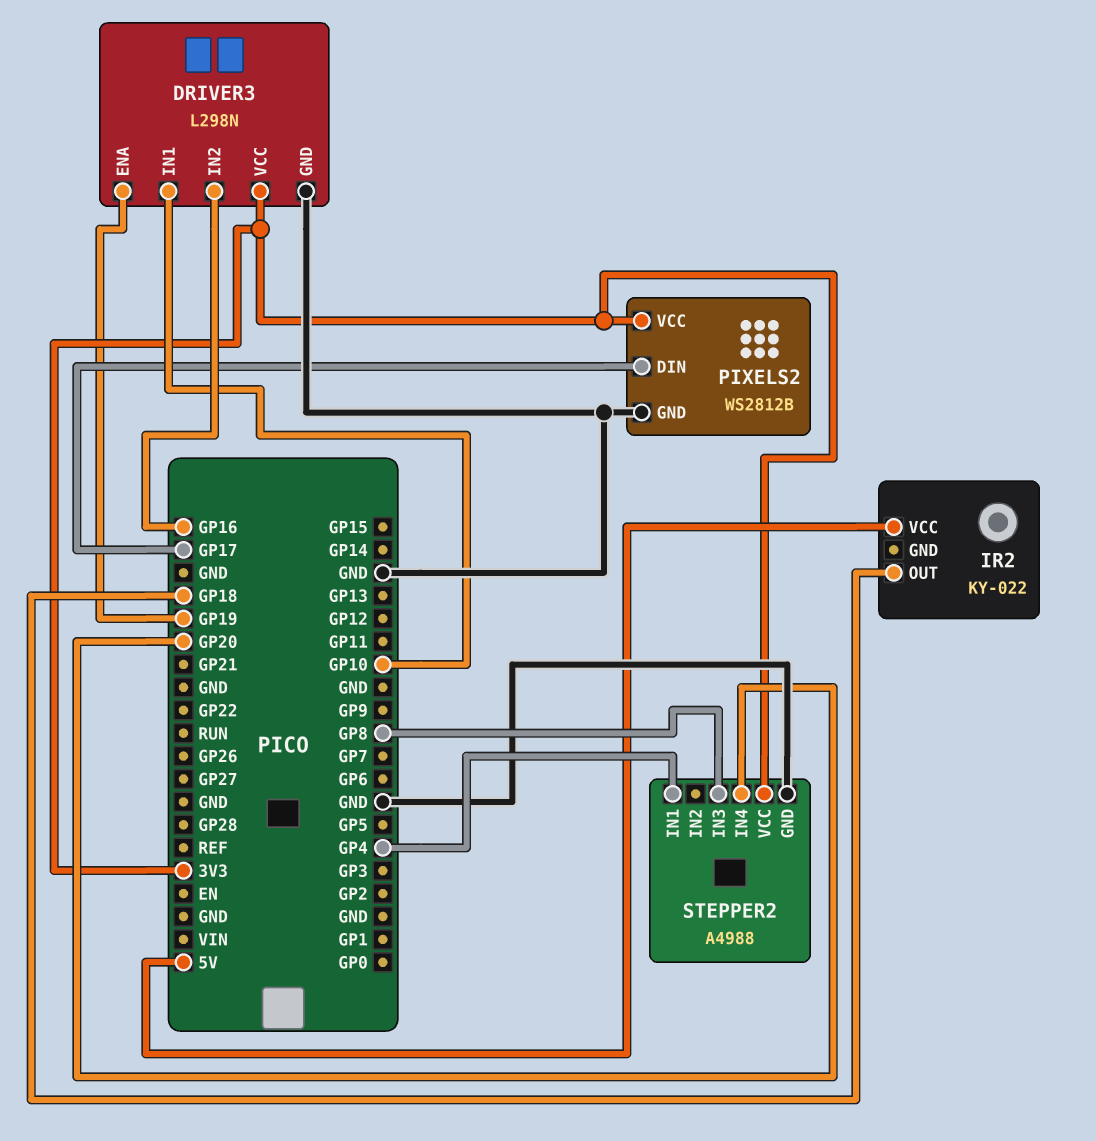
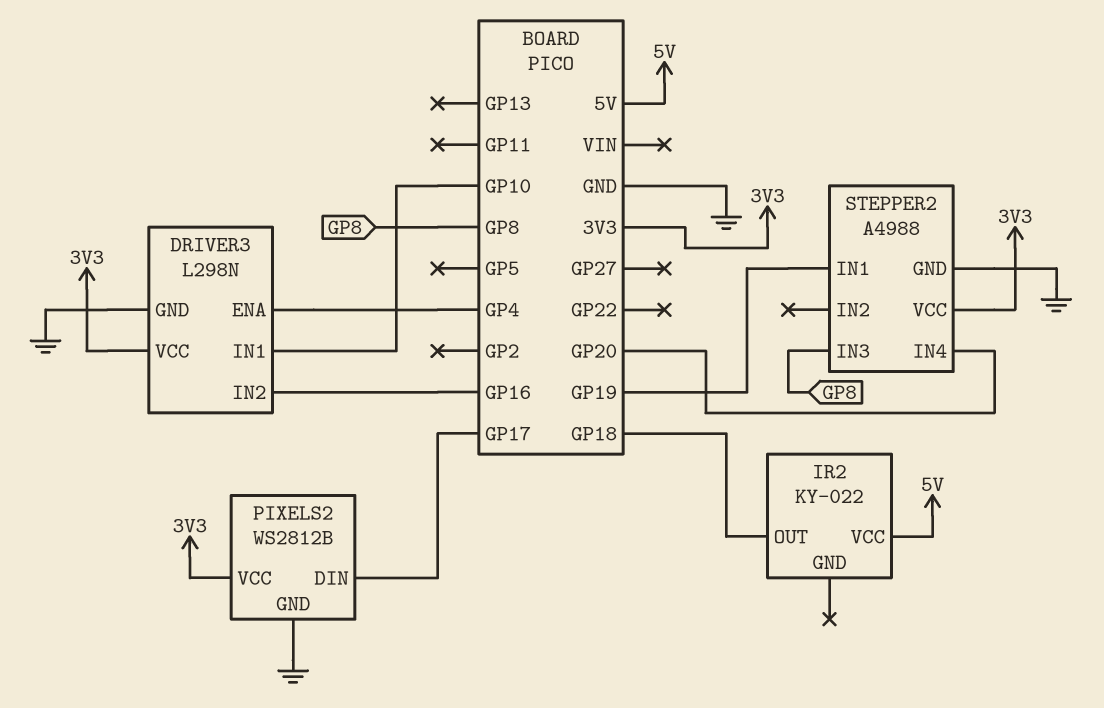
DRIVER3 pin ENA: GP19 -> GP4
STEPPER2 pin IN1: GP4 -> GP19

